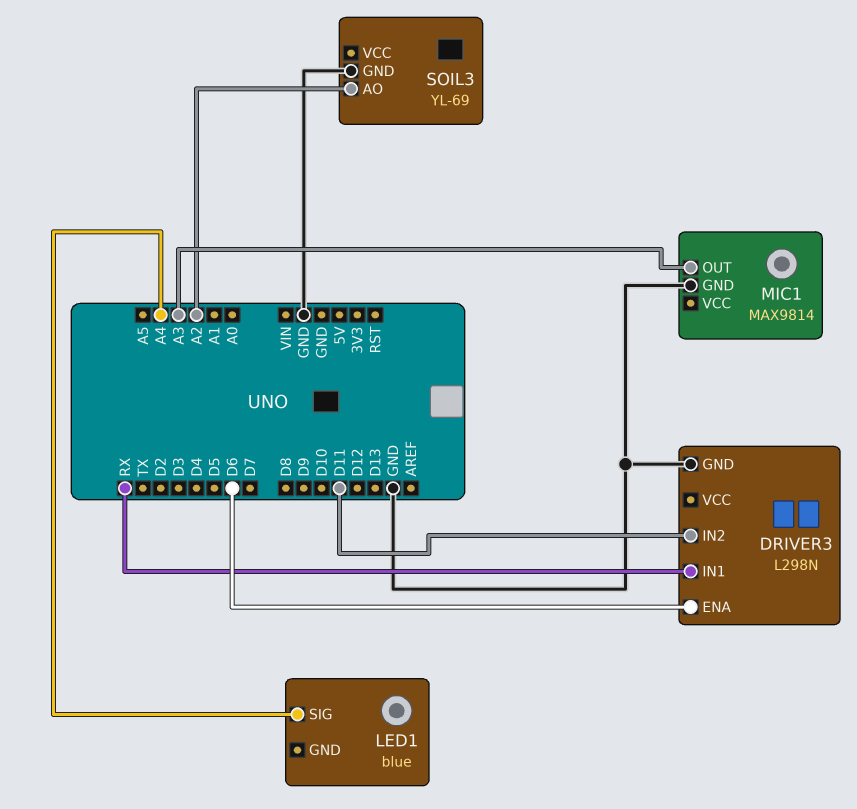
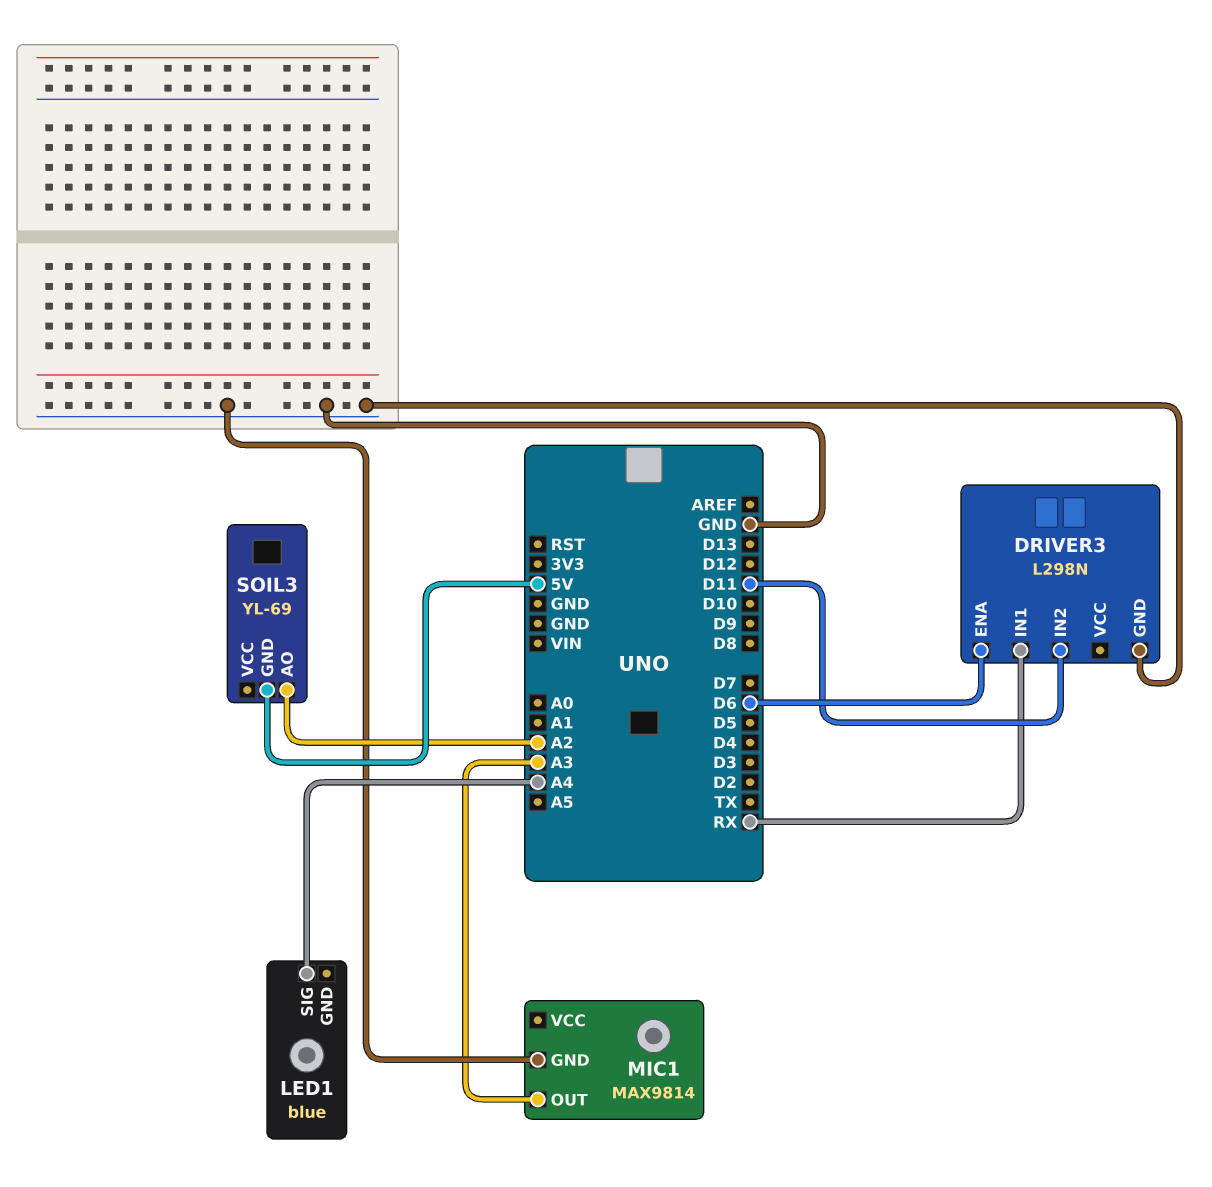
SOIL3 pin GND: GND -> 5V

